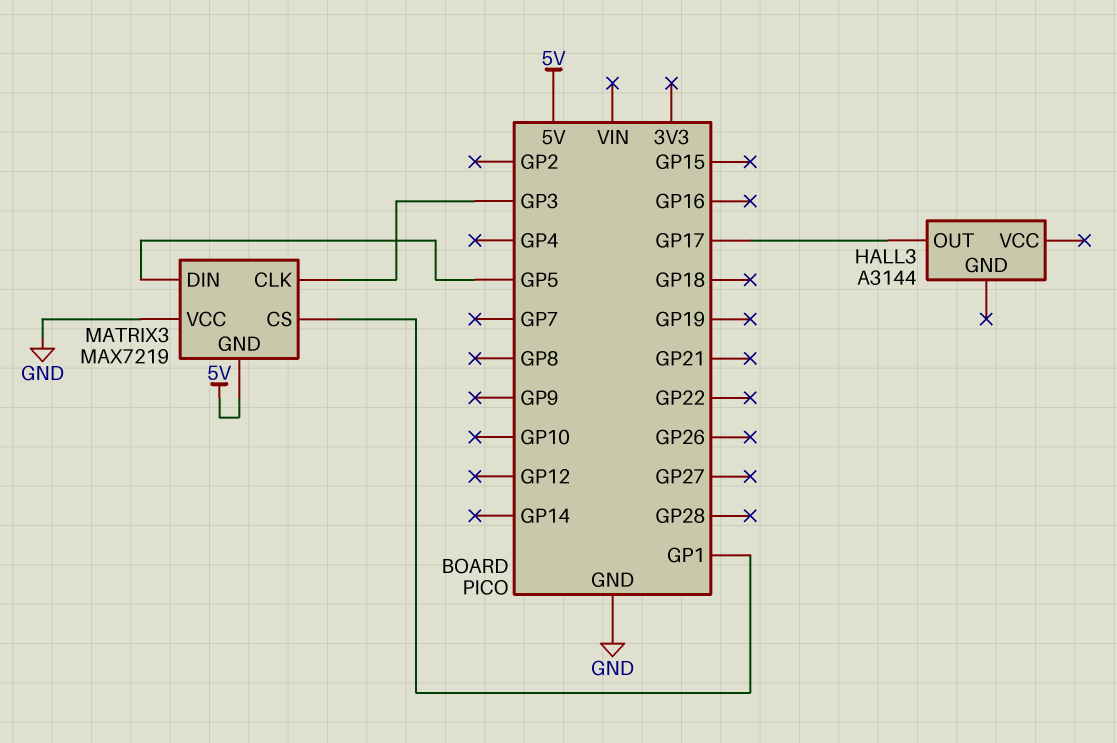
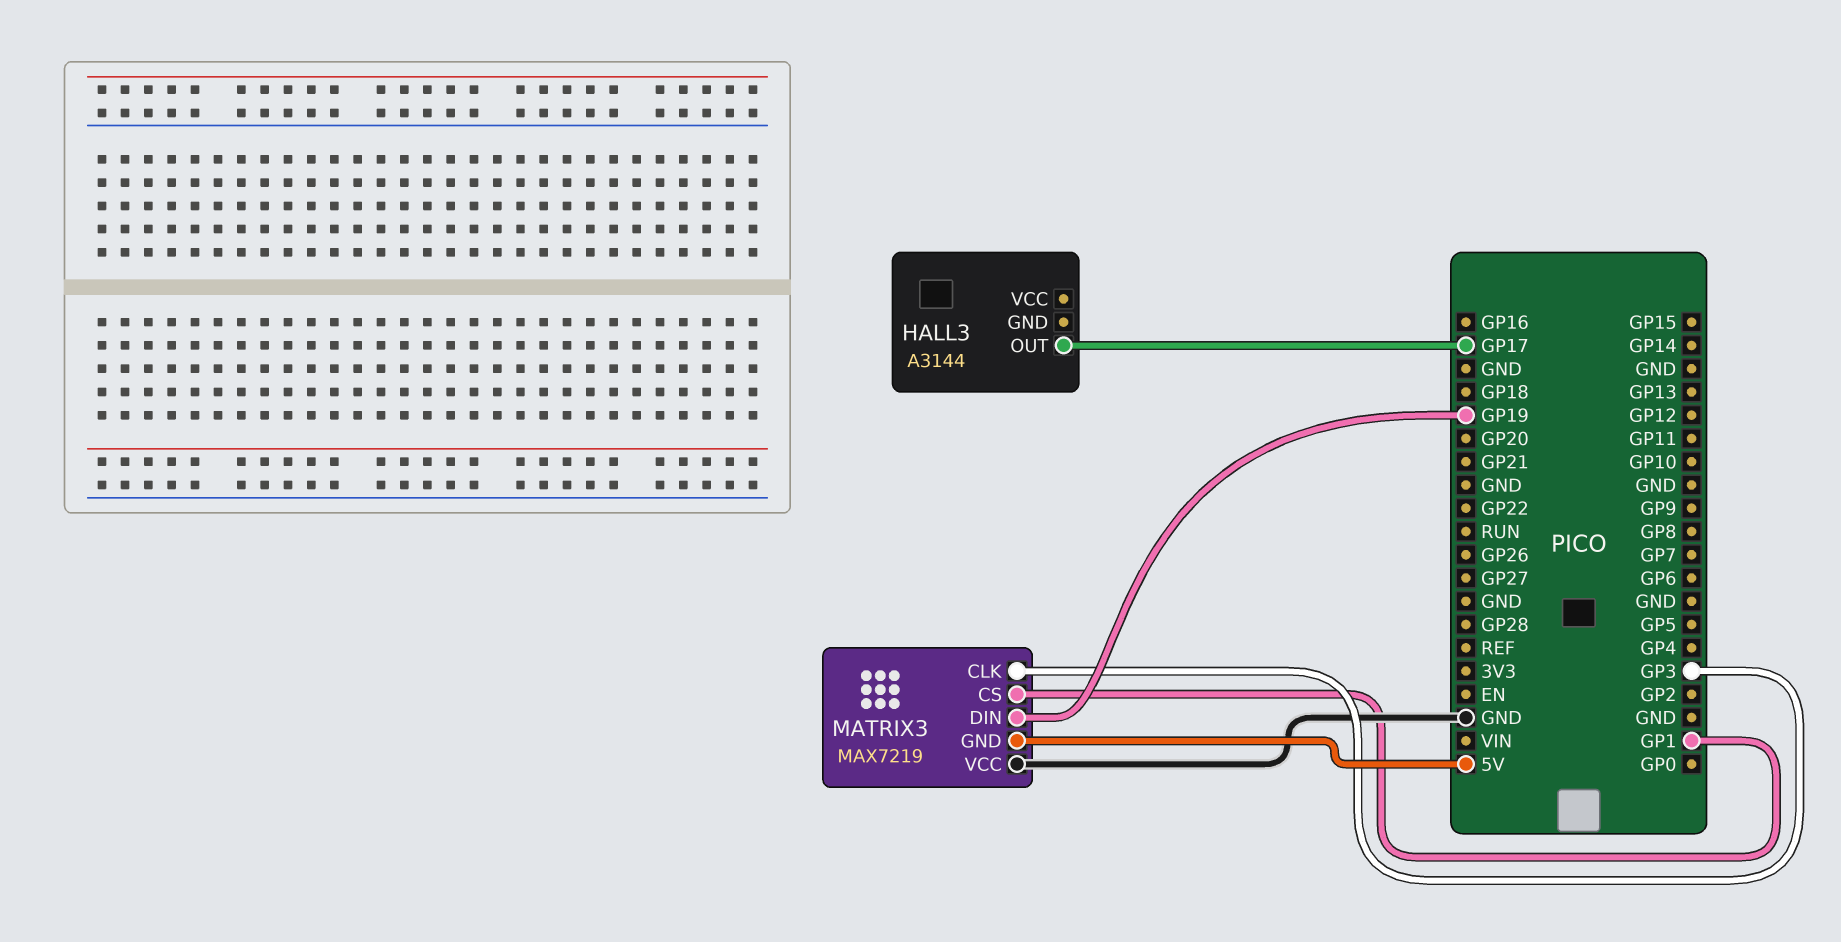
MATRIX3 pin DIN: GP5 -> GP19

